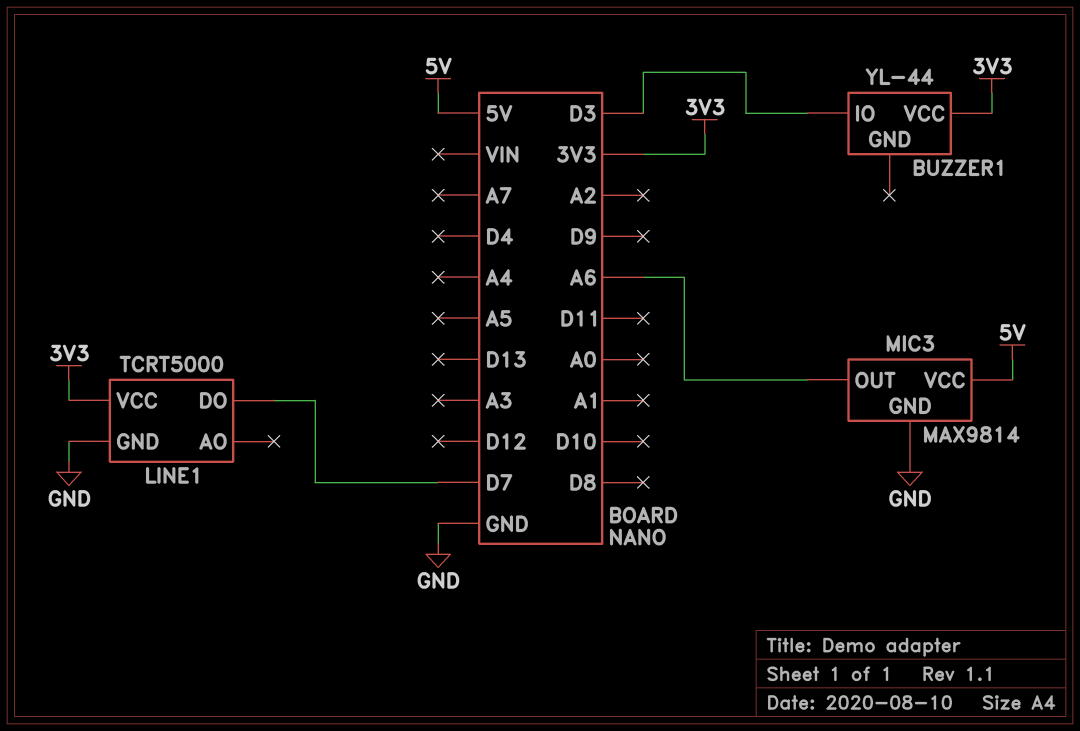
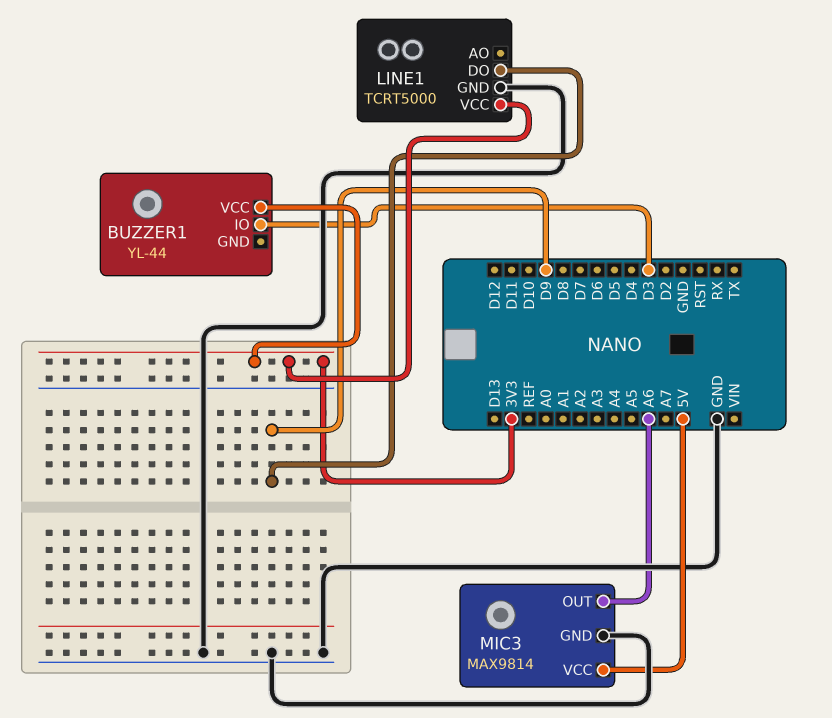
LINE1 pin DO: D7 -> D9

